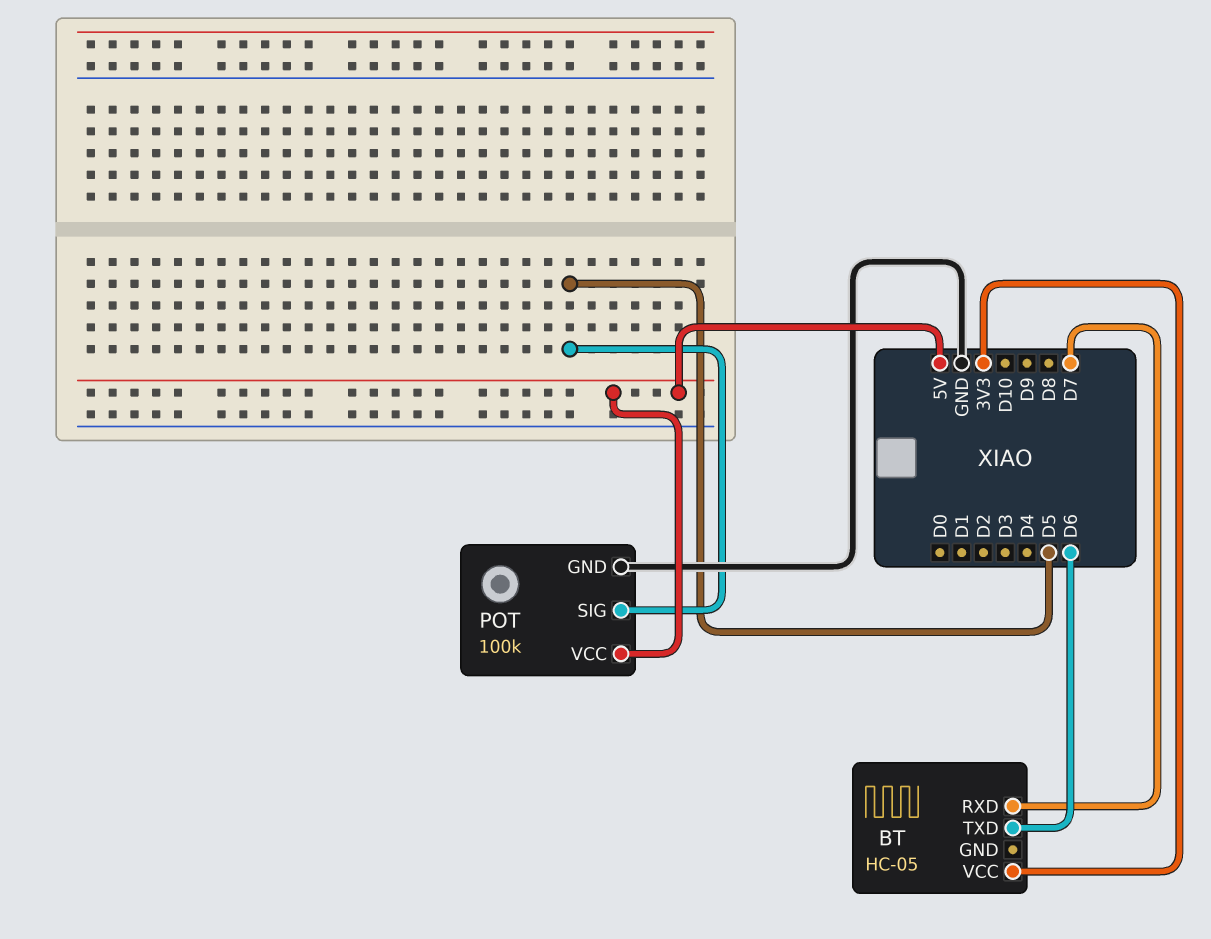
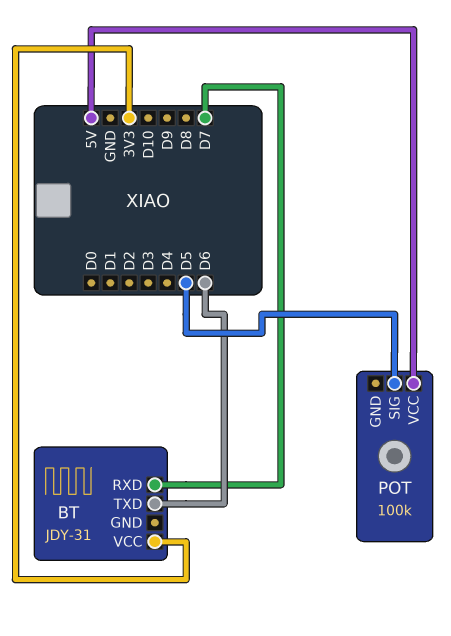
BT: HC-05 -> JDY-31
POT pin GND: GND -> none

